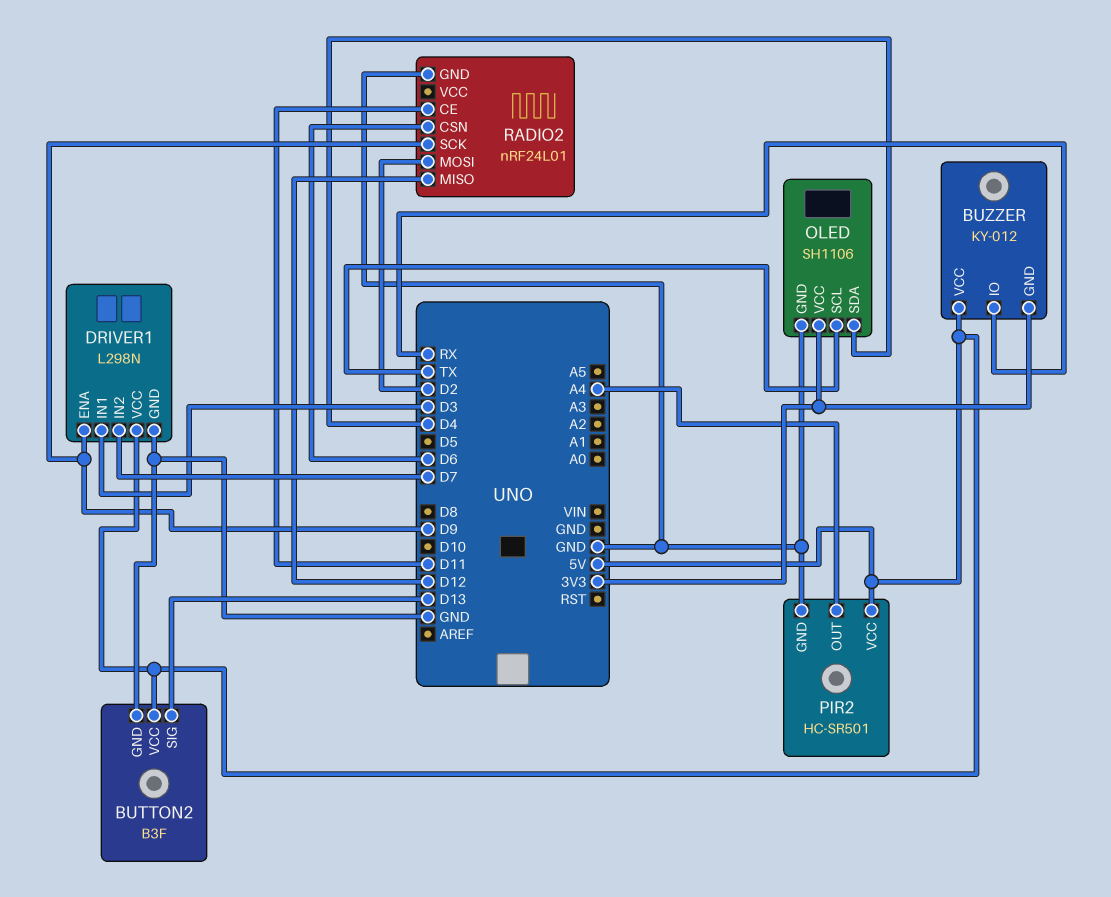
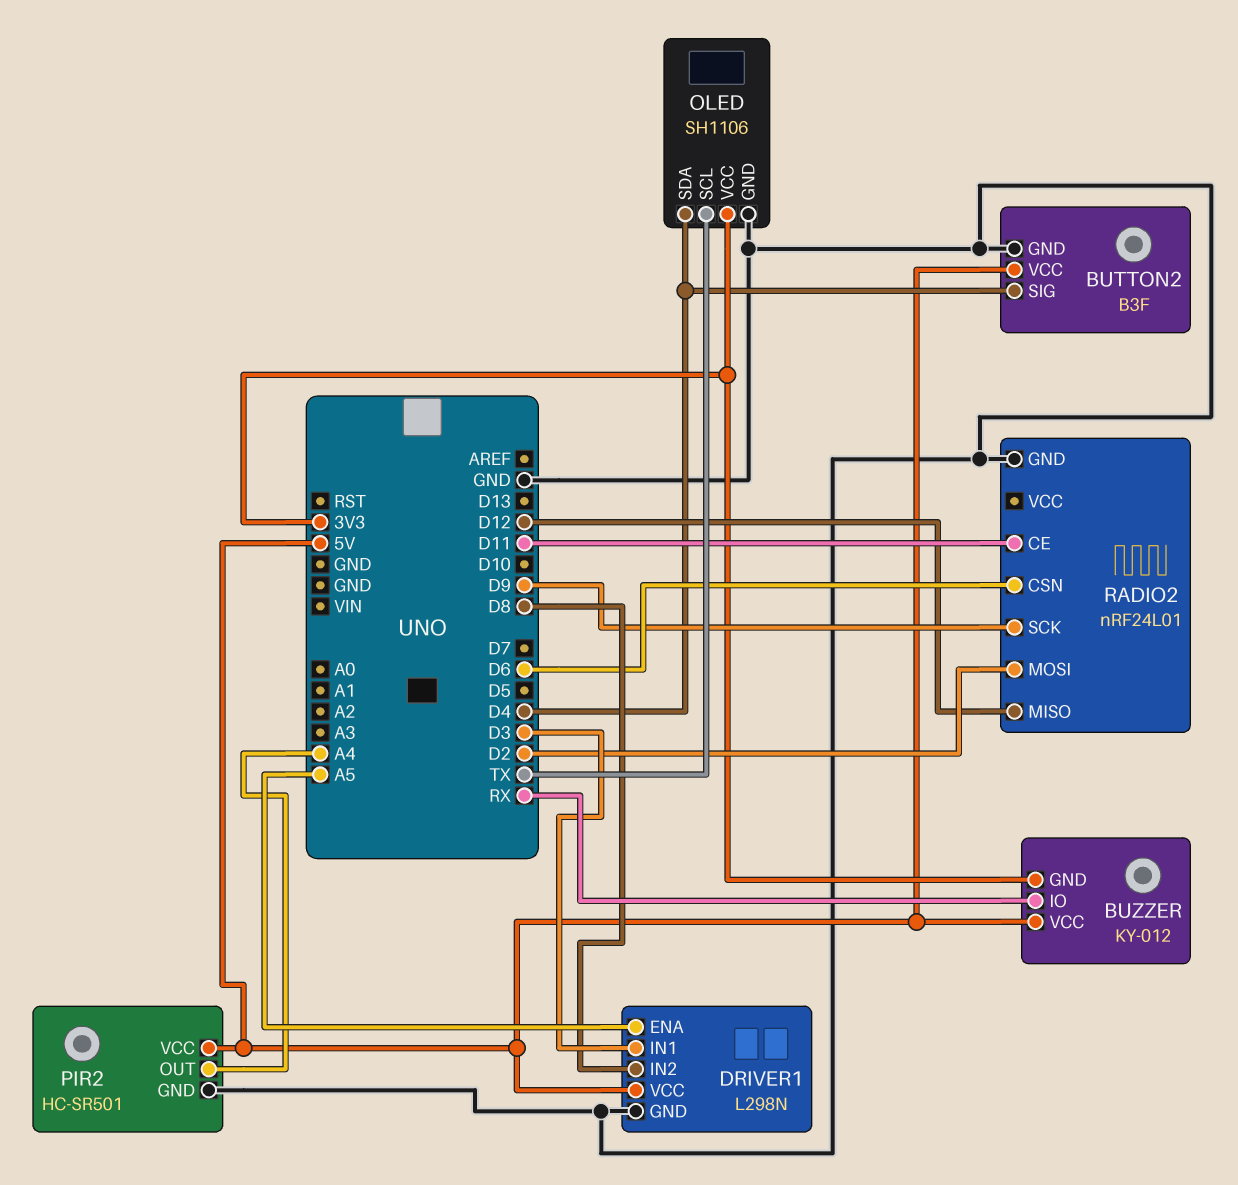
BUTTON2 pin SIG: D13 -> D4
DRIVER1 pin ENA: D9 -> A5
DRIVER1 pin IN2: D7 -> D8

